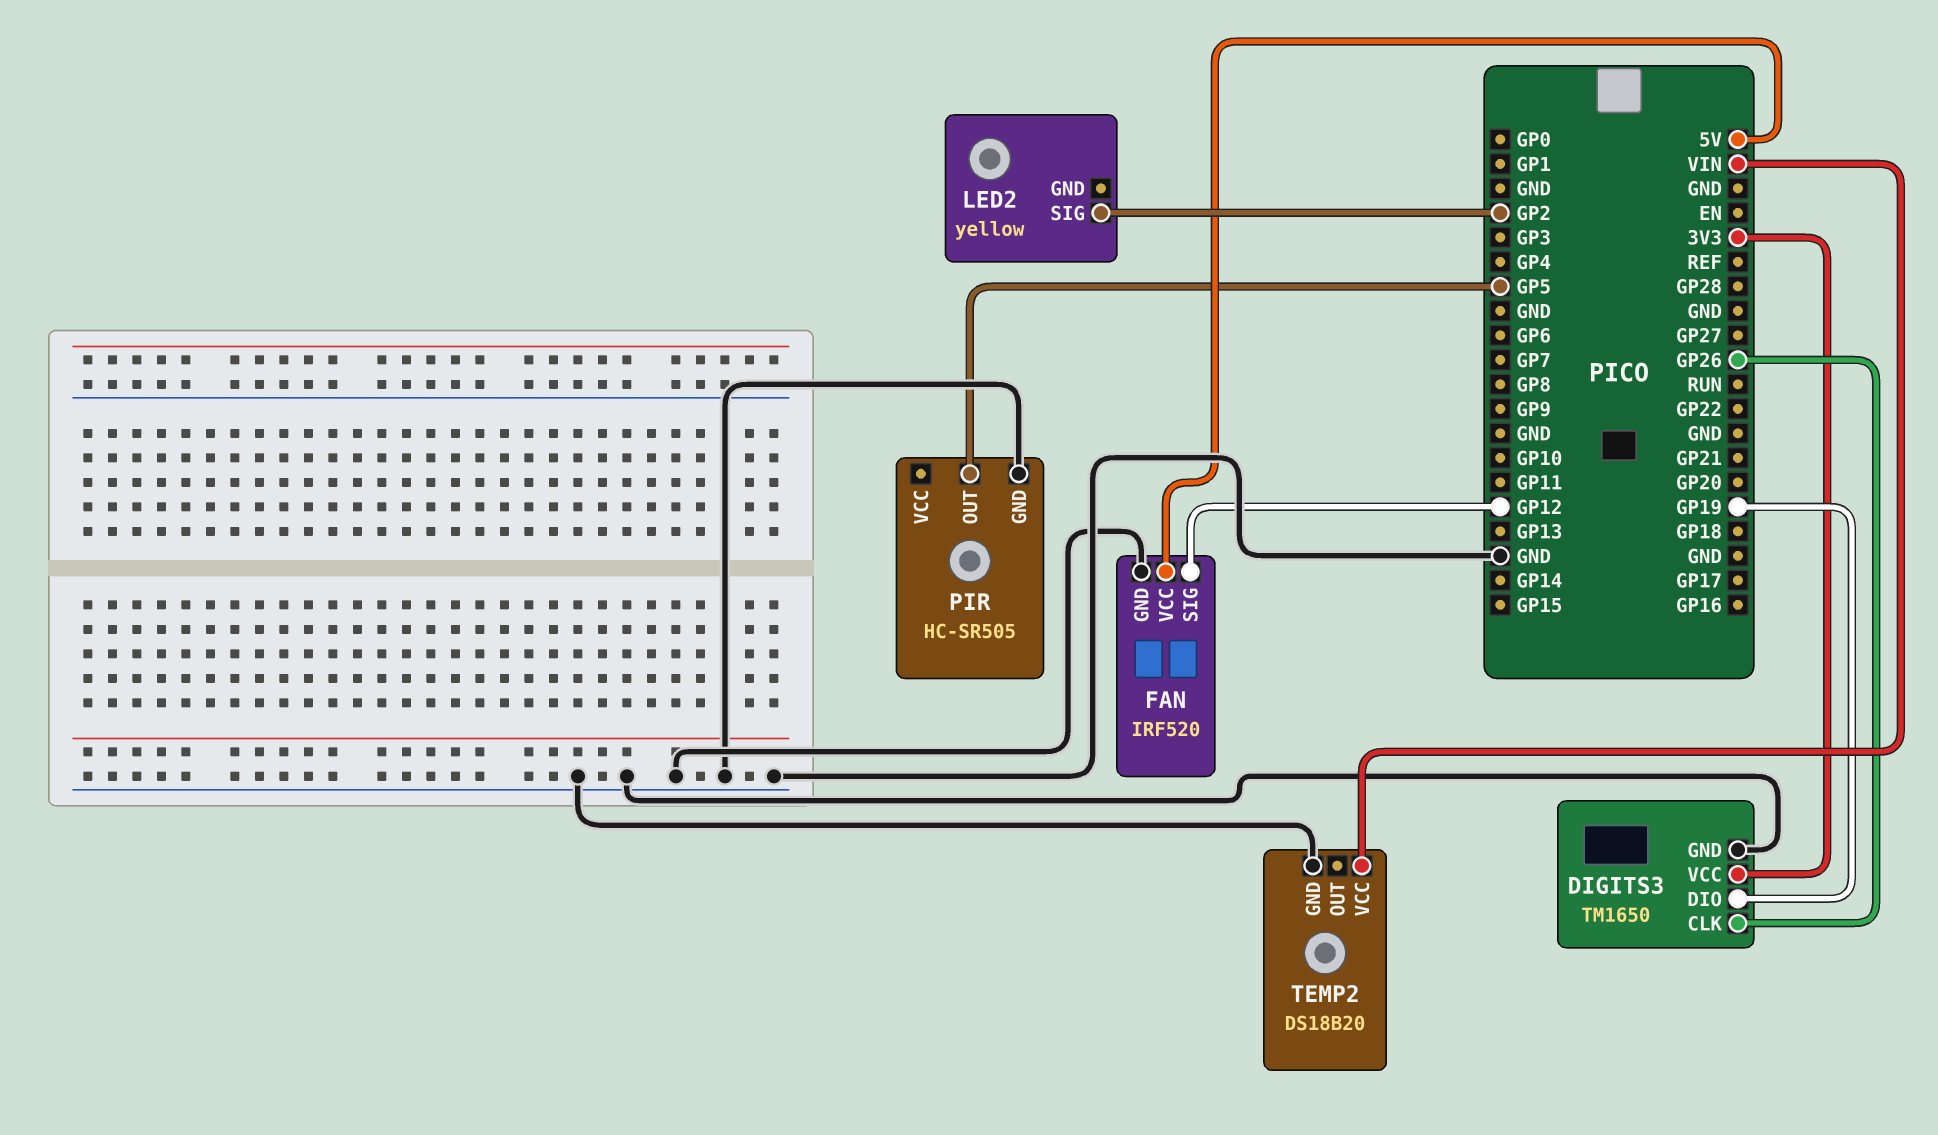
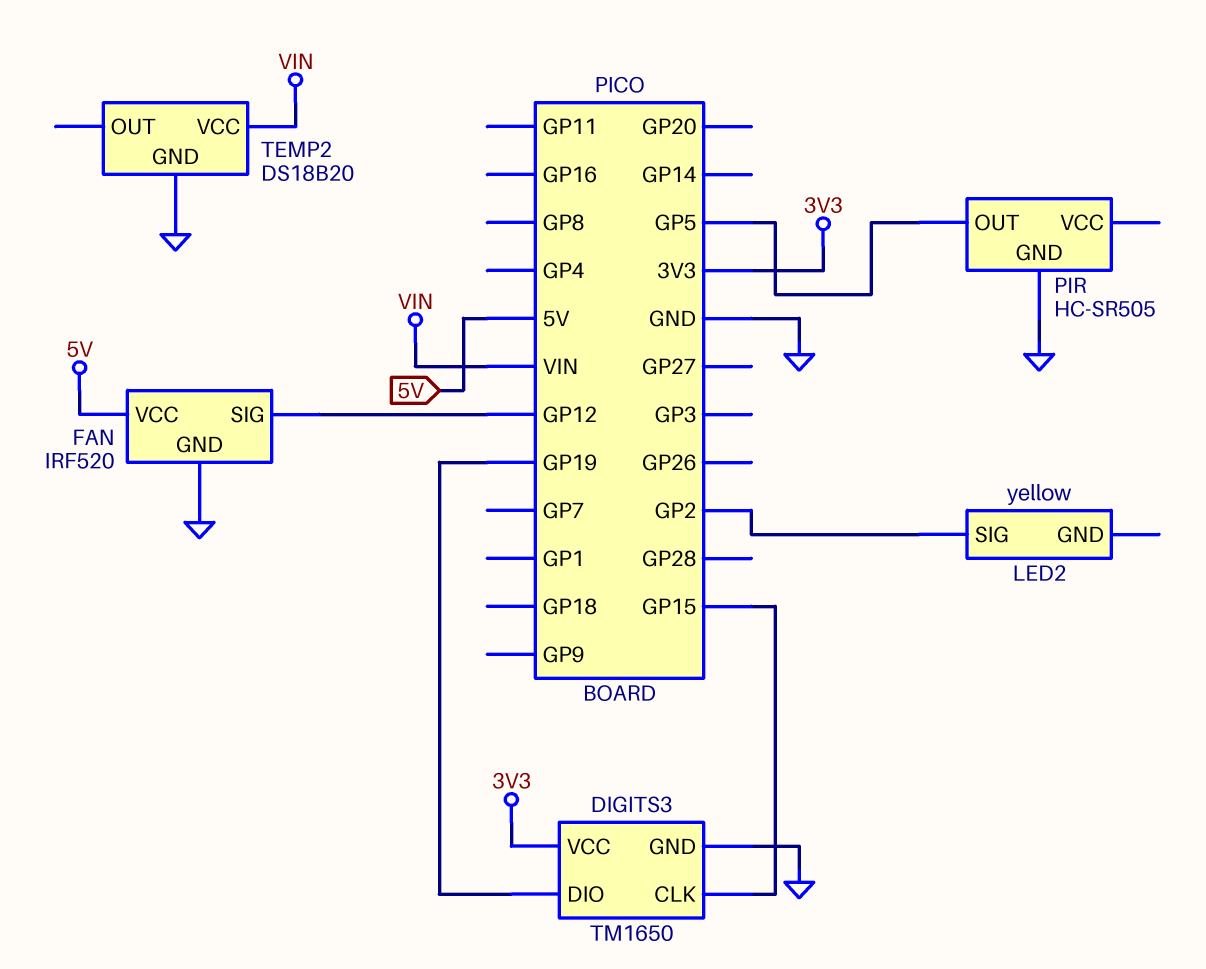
DIGITS3 pin CLK: GP26 -> GP15

